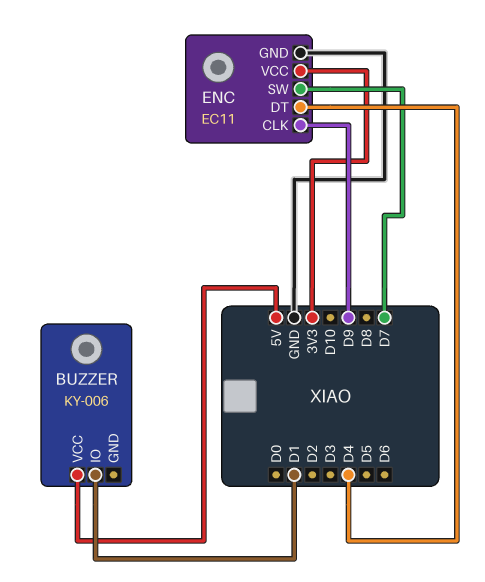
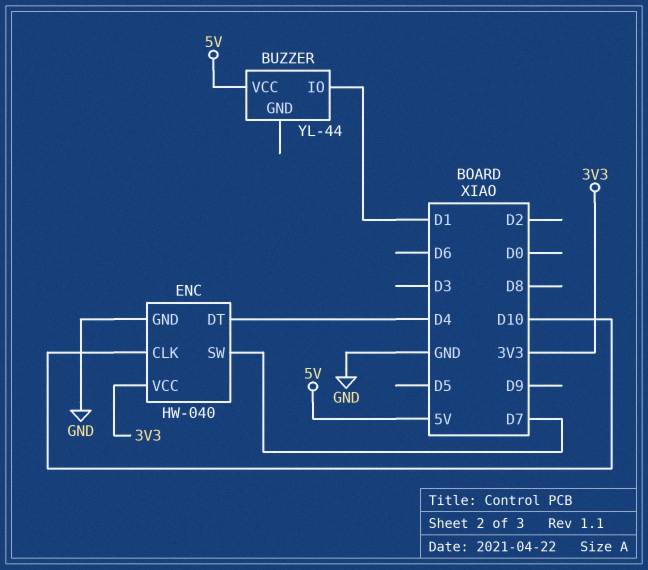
BUZZER: KY-006 -> YL-44
ENC: EC11 -> HW-040
ENC pin CLK: D9 -> D10

